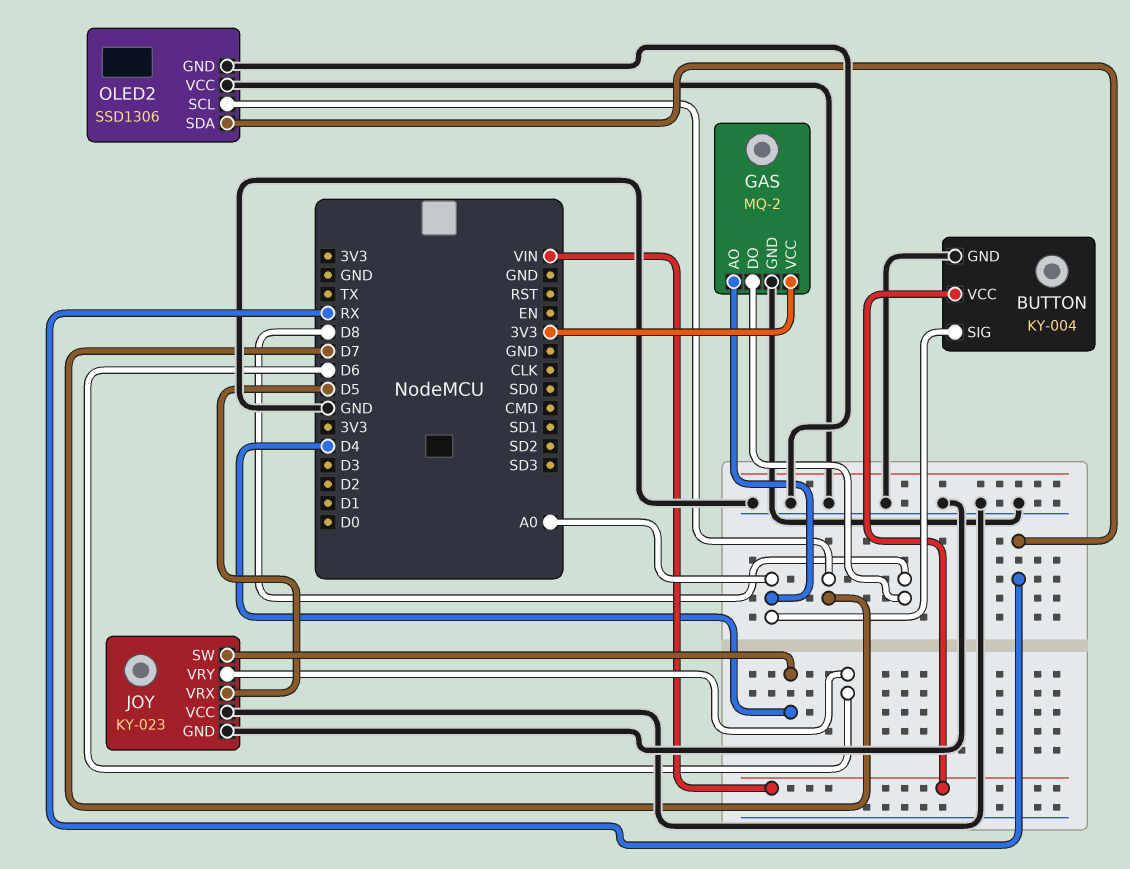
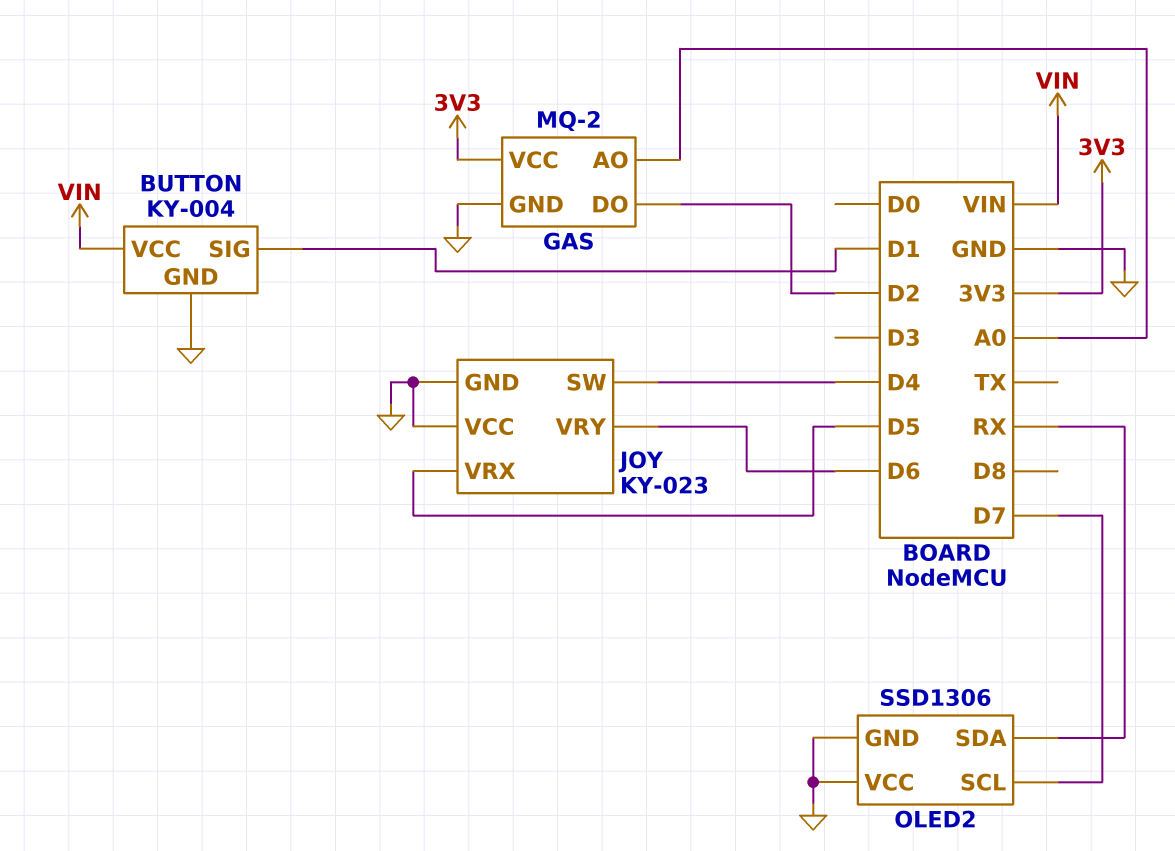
BUTTON pin SIG: A0 -> D1
GAS pin DO: D8 -> D2

